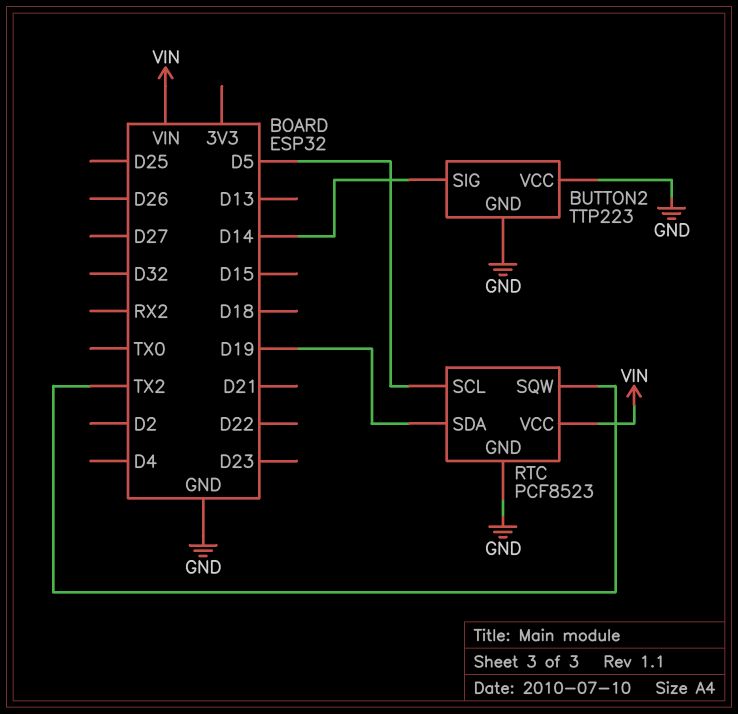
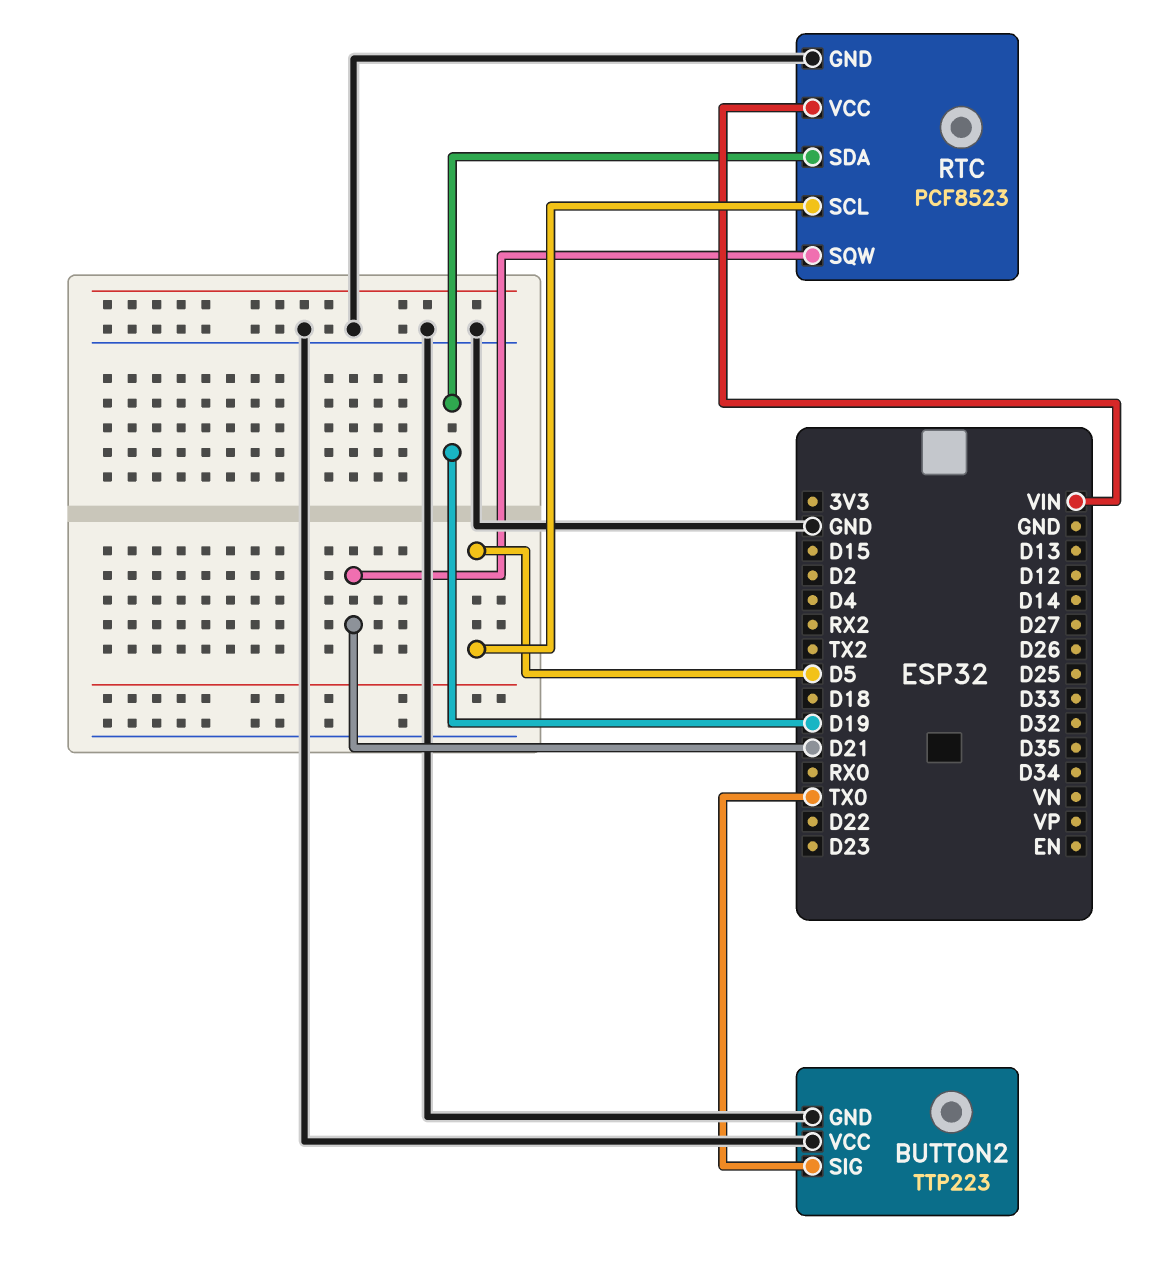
BUTTON2 pin SIG: D14 -> TX0
RTC pin SQW: TX2 -> D21

